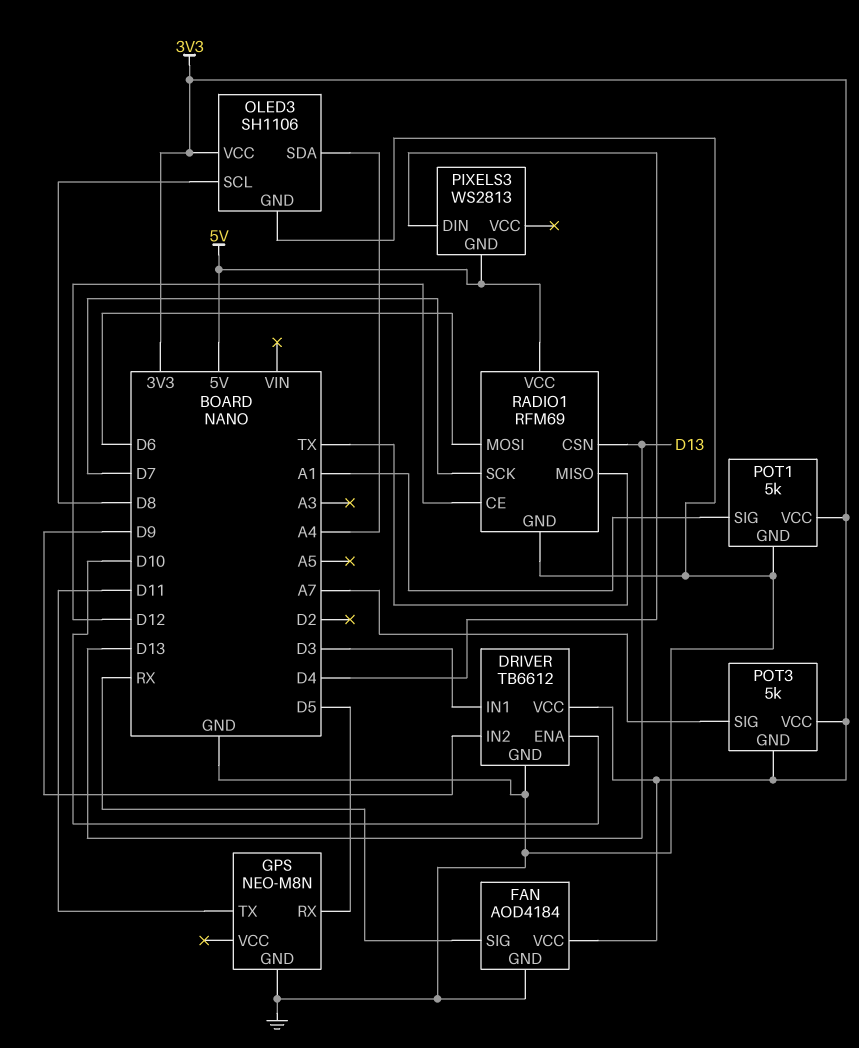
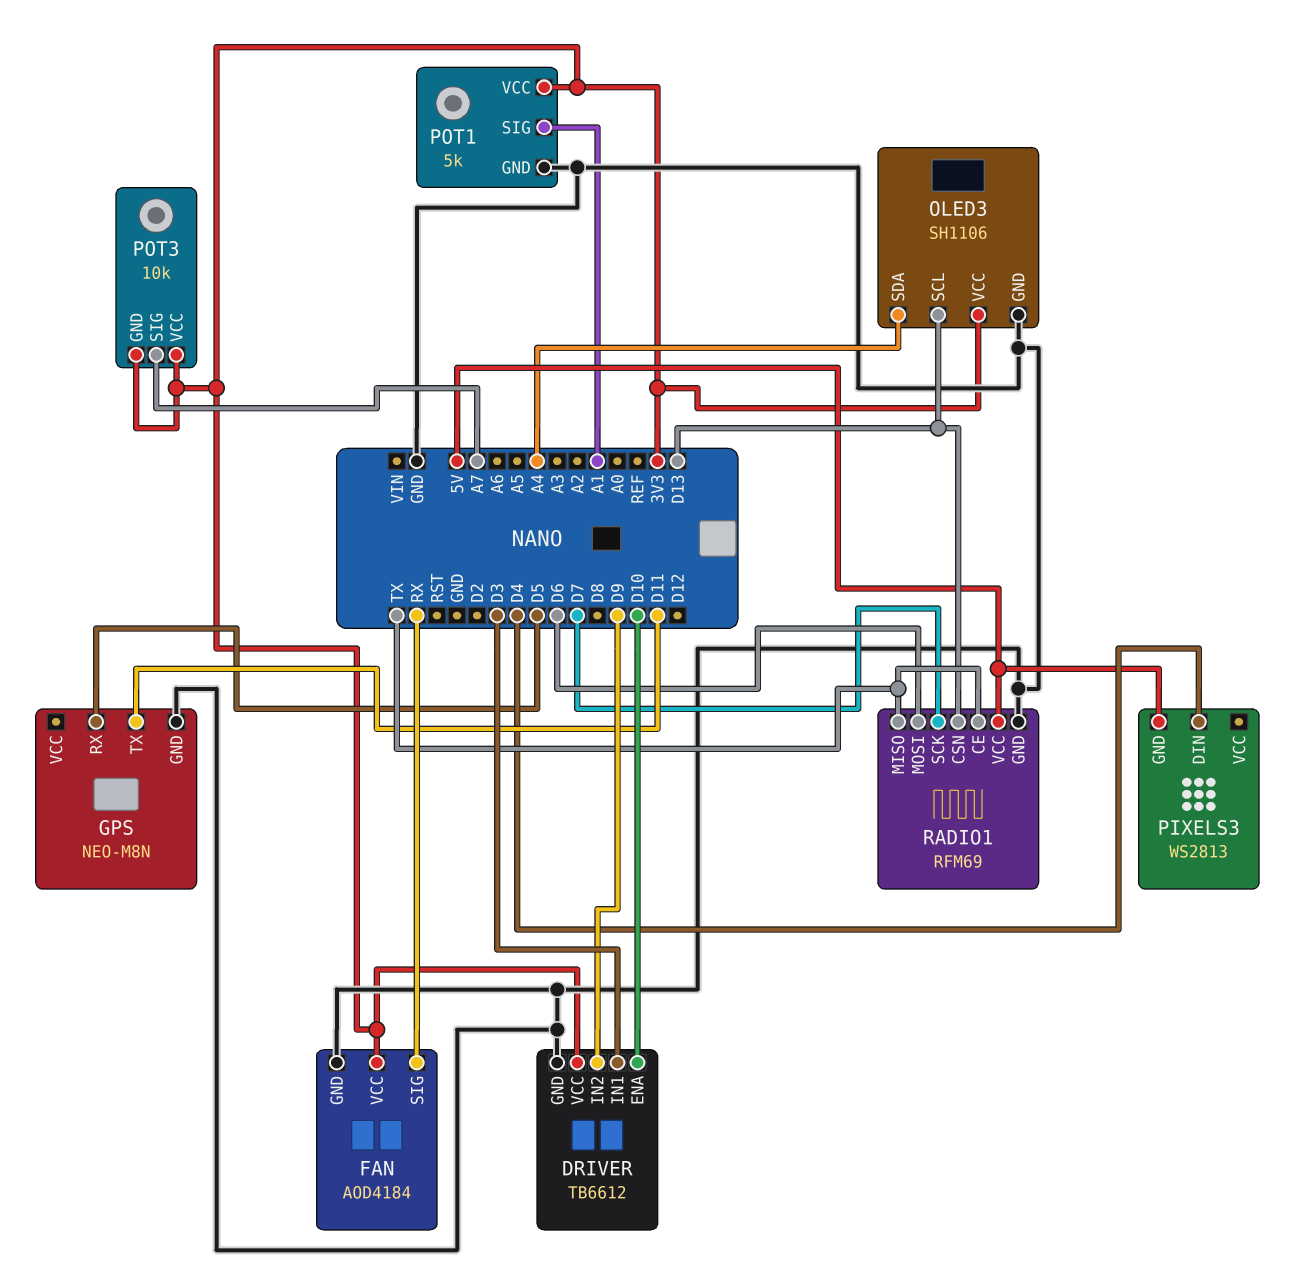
OLED3 pin SCL: D8 -> D13
POT3: 5k -> 10k
RADIO1 pin CE: D12 -> TX

